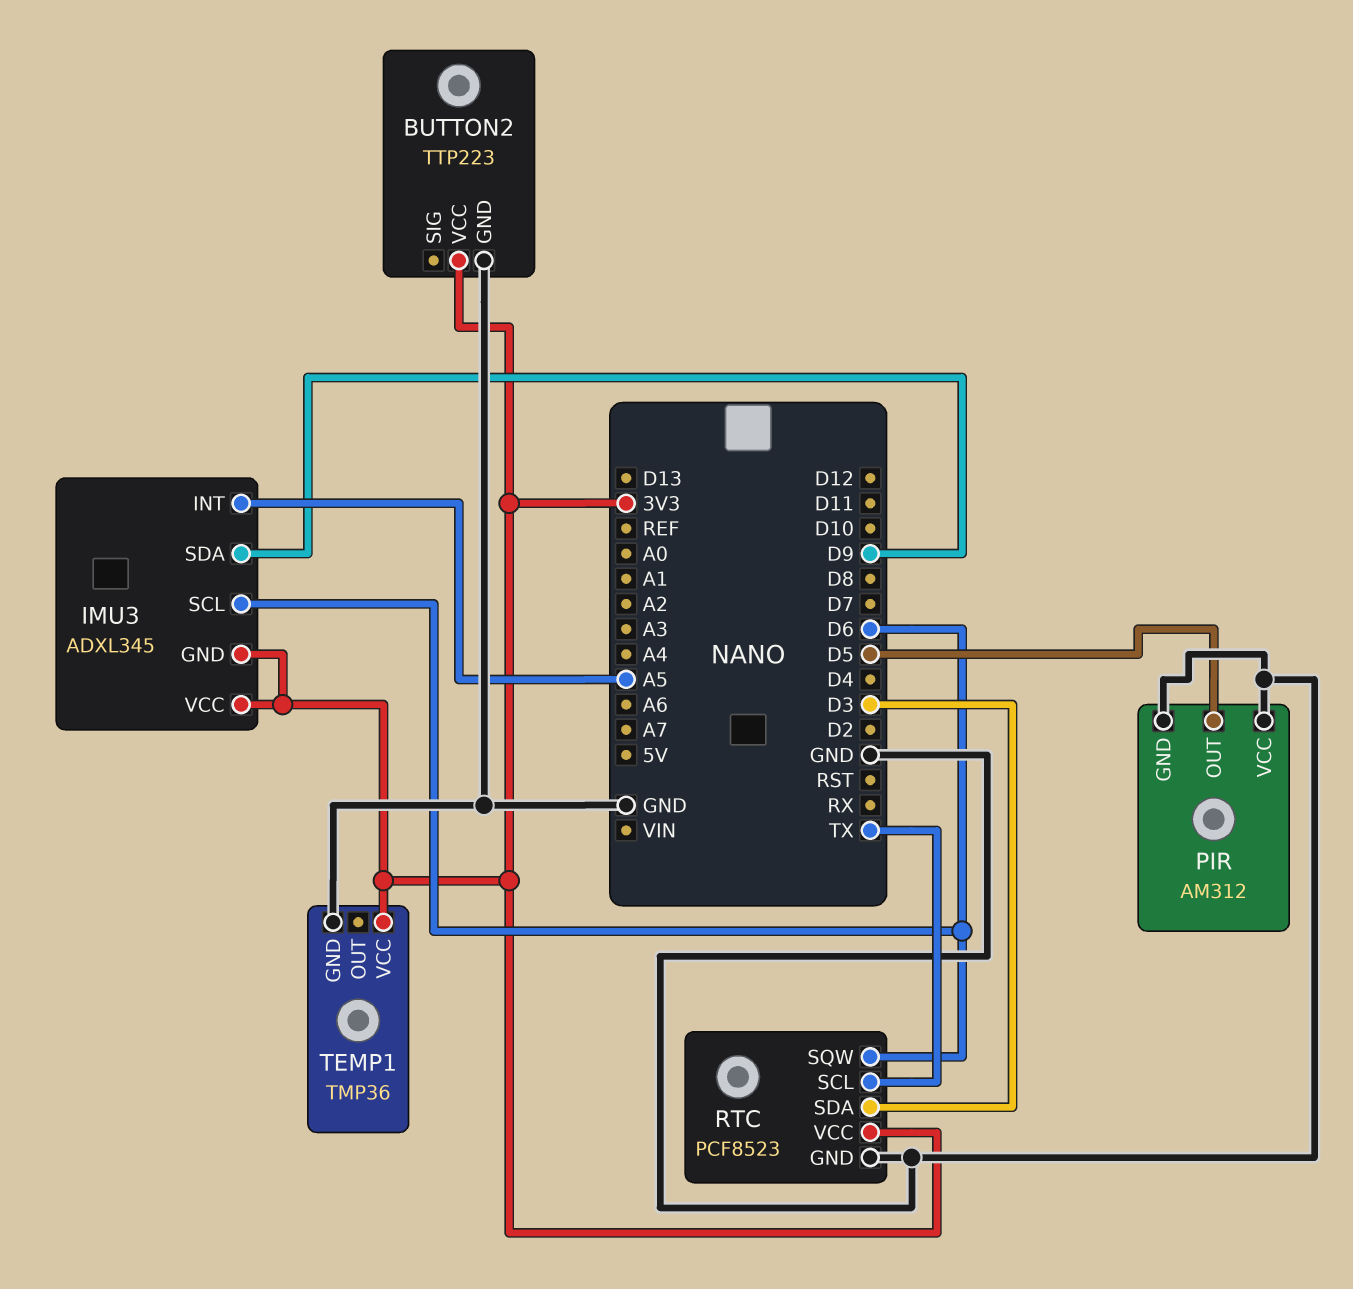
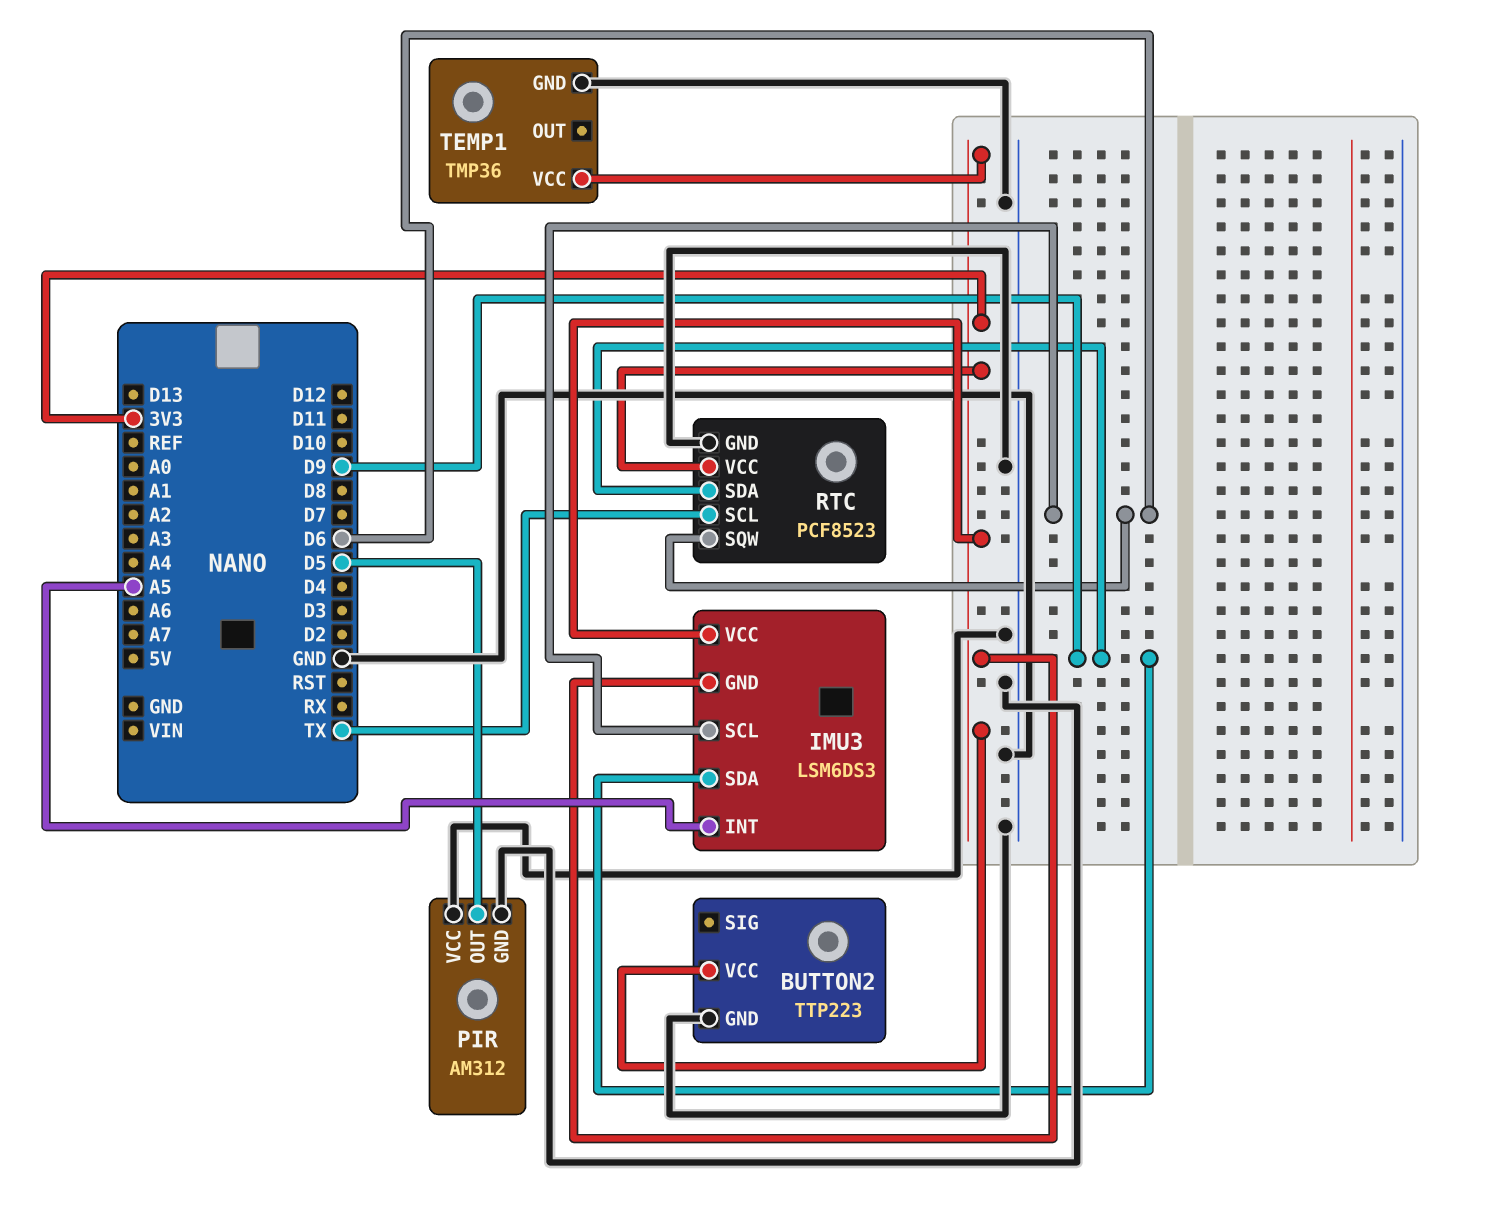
IMU3: ADXL345 -> LSM6DS3
RTC pin SDA: D3 -> D9

